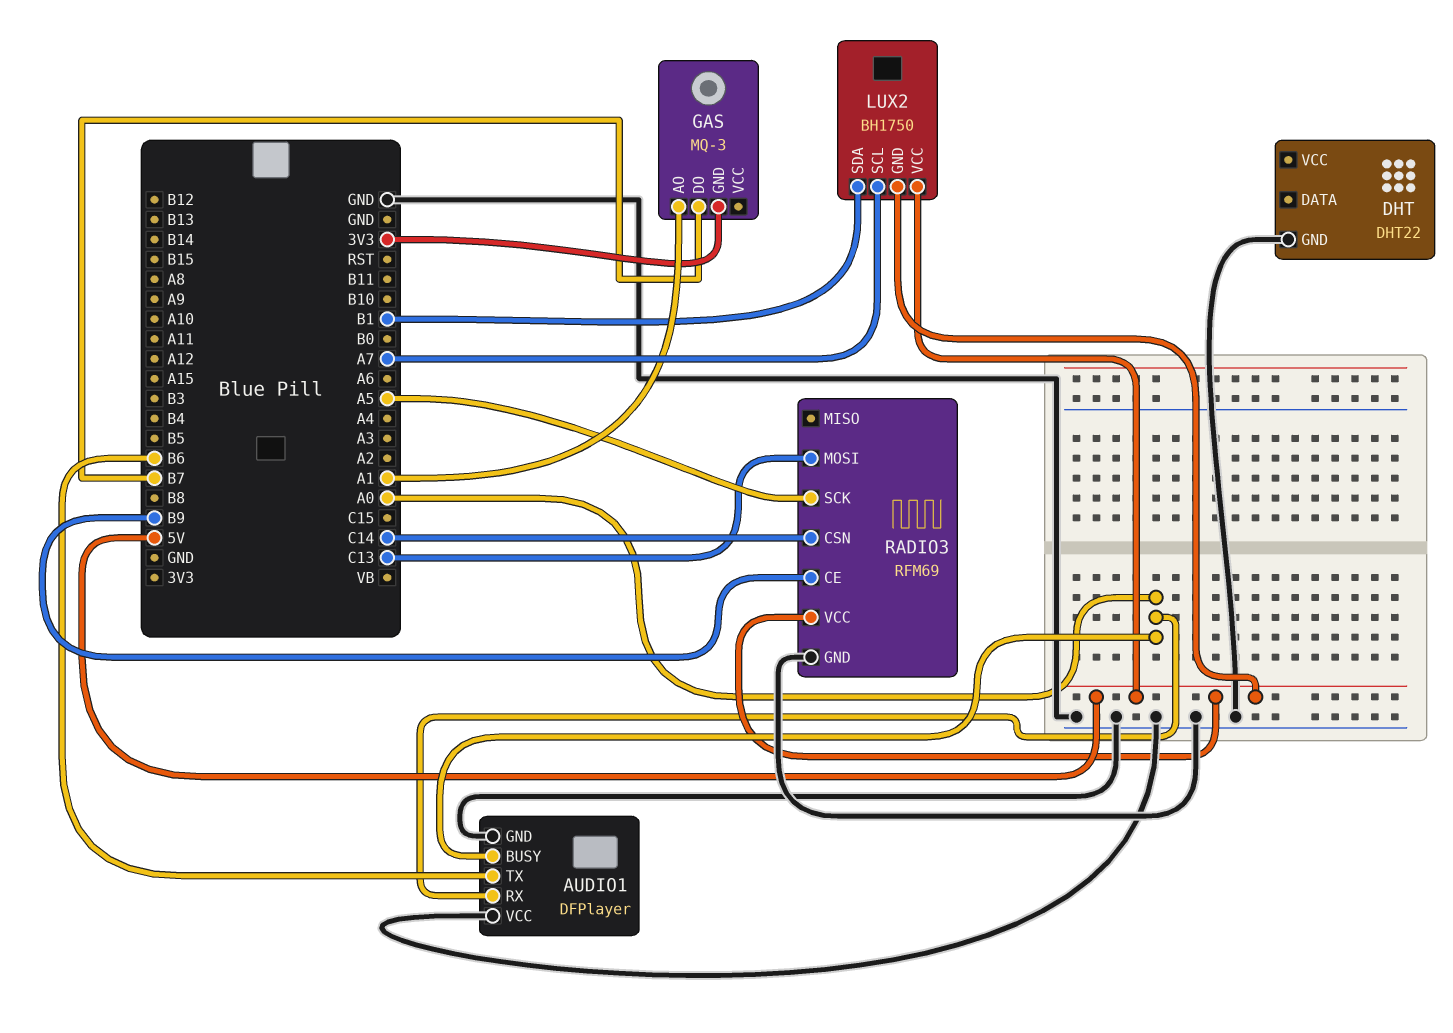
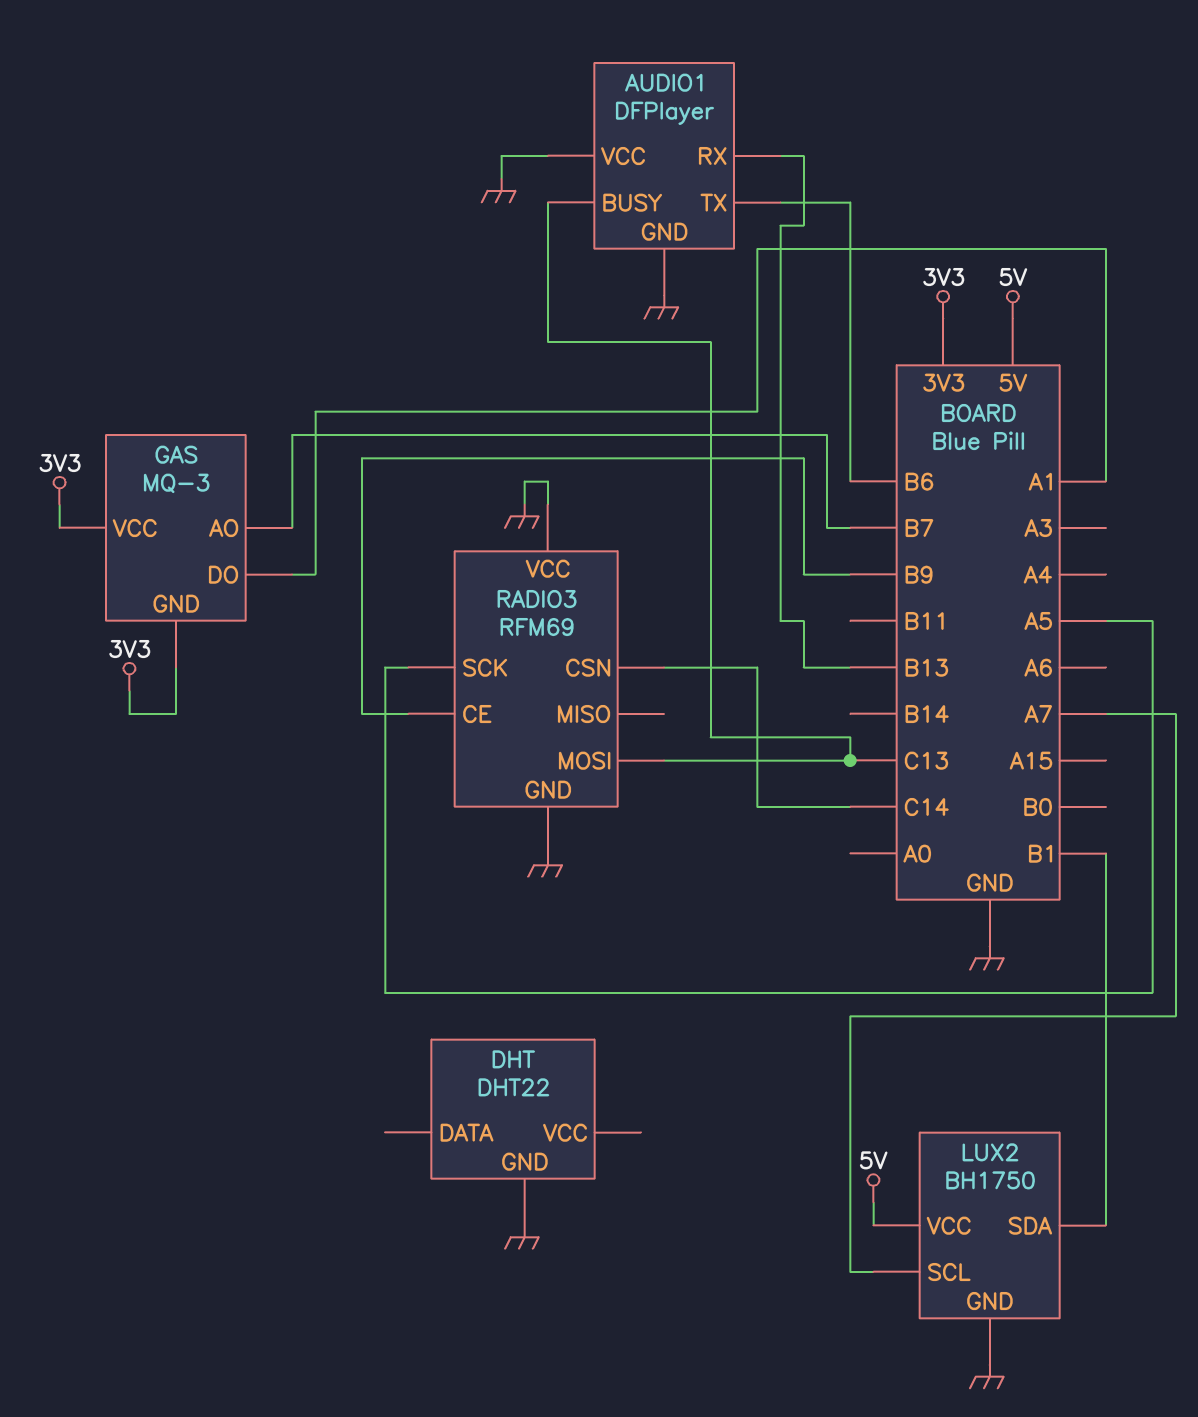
AUDIO1 pin BUSY: A0 -> C13
AUDIO1 pin RX: A0 -> B13
GAS pin AO: A1 -> B7
GAS pin DO: B7 -> A1
GAS pin VCC: none -> 3V3
LUX2 pin GND: 5V -> GND
RADIO3 pin VCC: 5V -> GND

